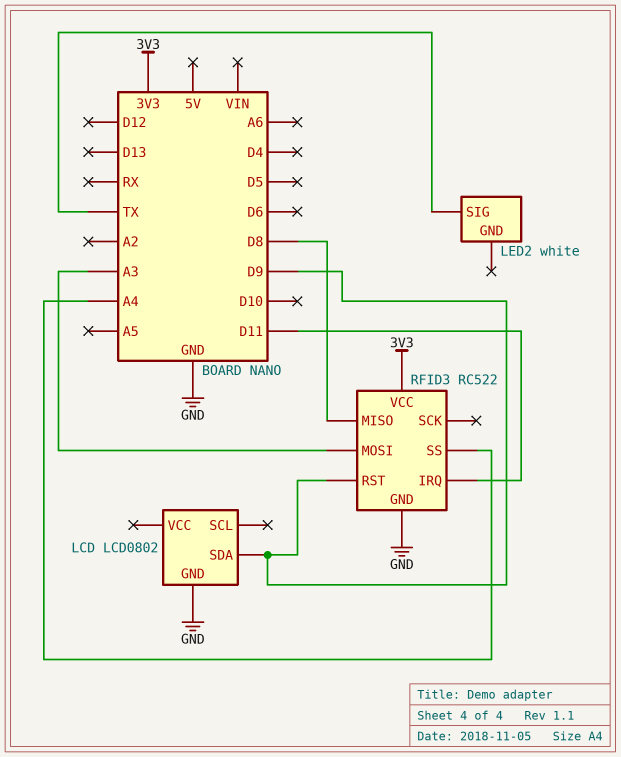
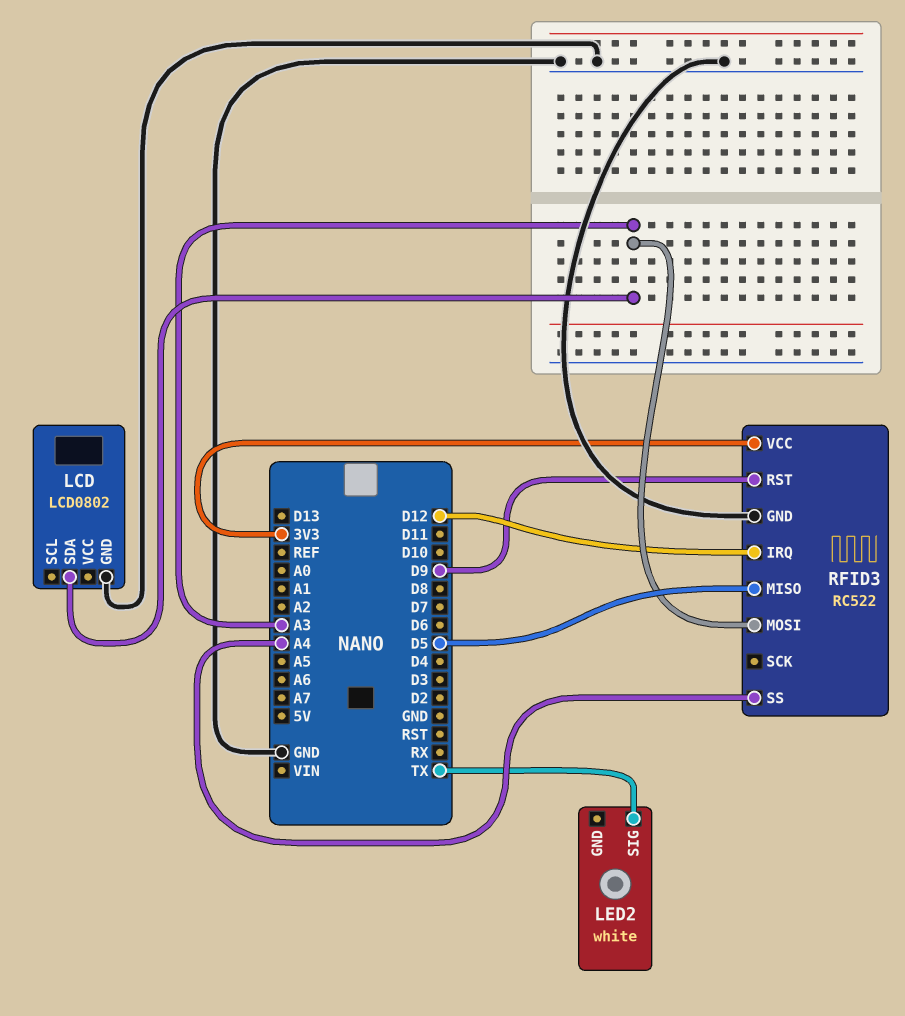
LCD pin SDA: D9 -> A3
RFID3 pin IRQ: D11 -> D12
RFID3 pin MISO: D8 -> D5

